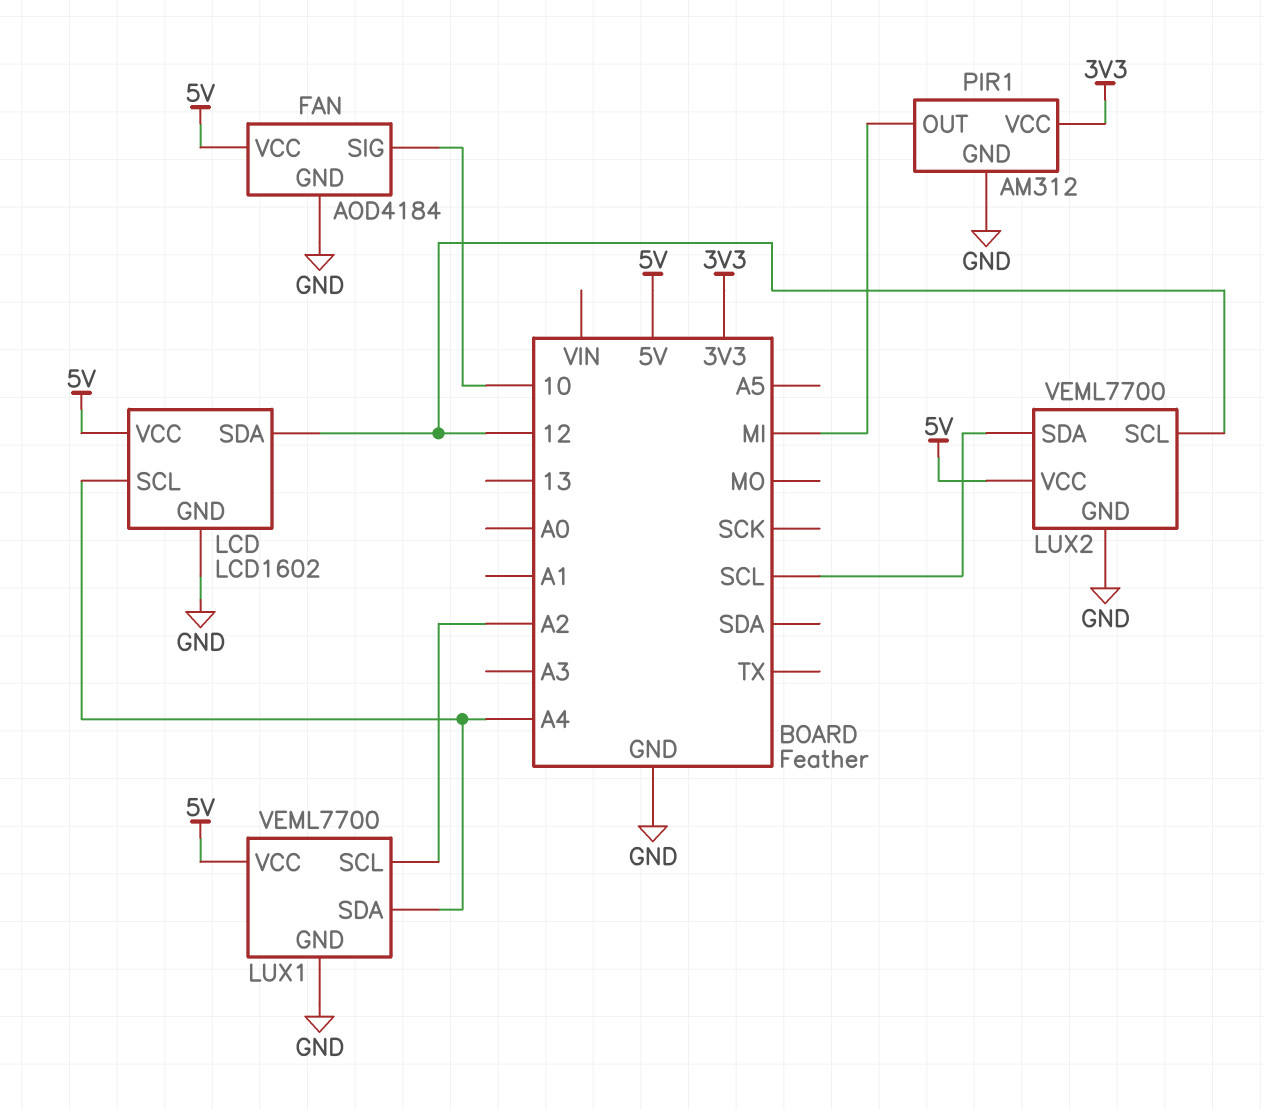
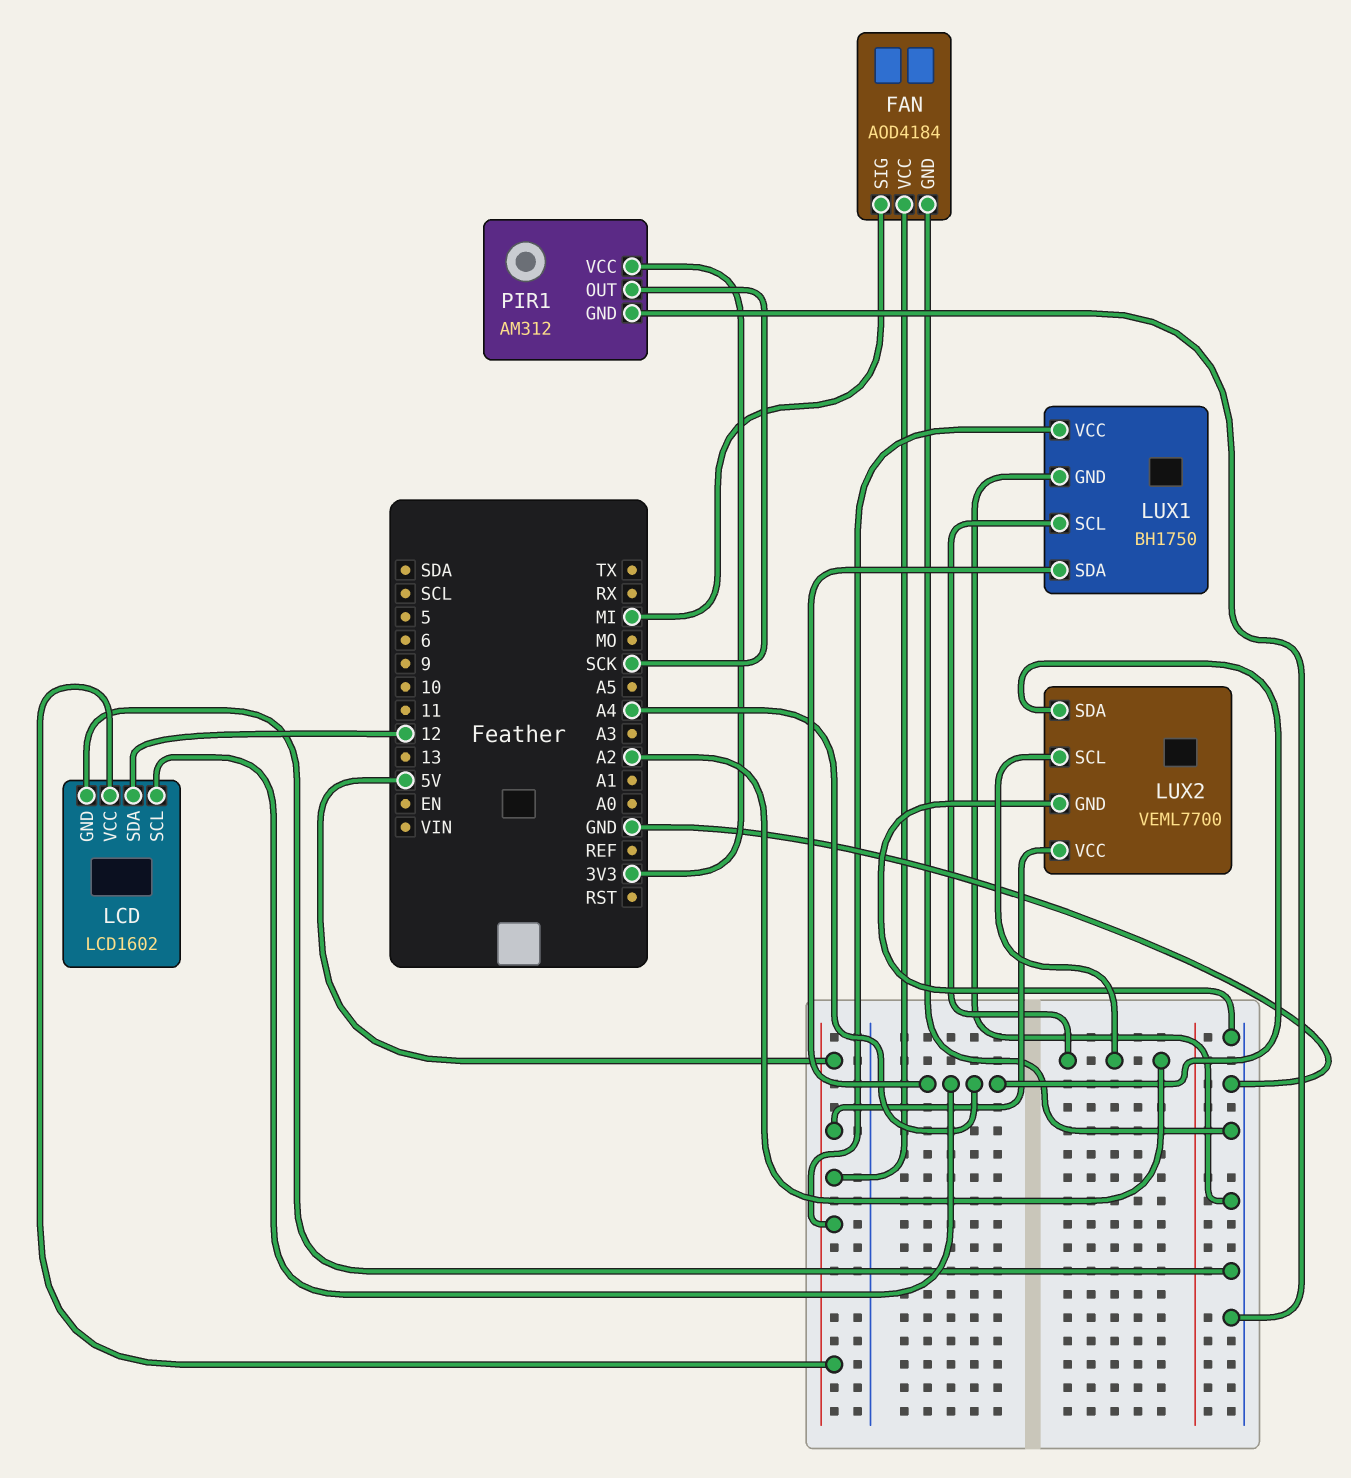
FAN pin SIG: 10 -> MI
LUX1: VEML7700 -> BH1750
LUX2 pin SCL: 12 -> A2
LUX2 pin SDA: SCL -> A4
PIR1 pin OUT: MI -> SCK

